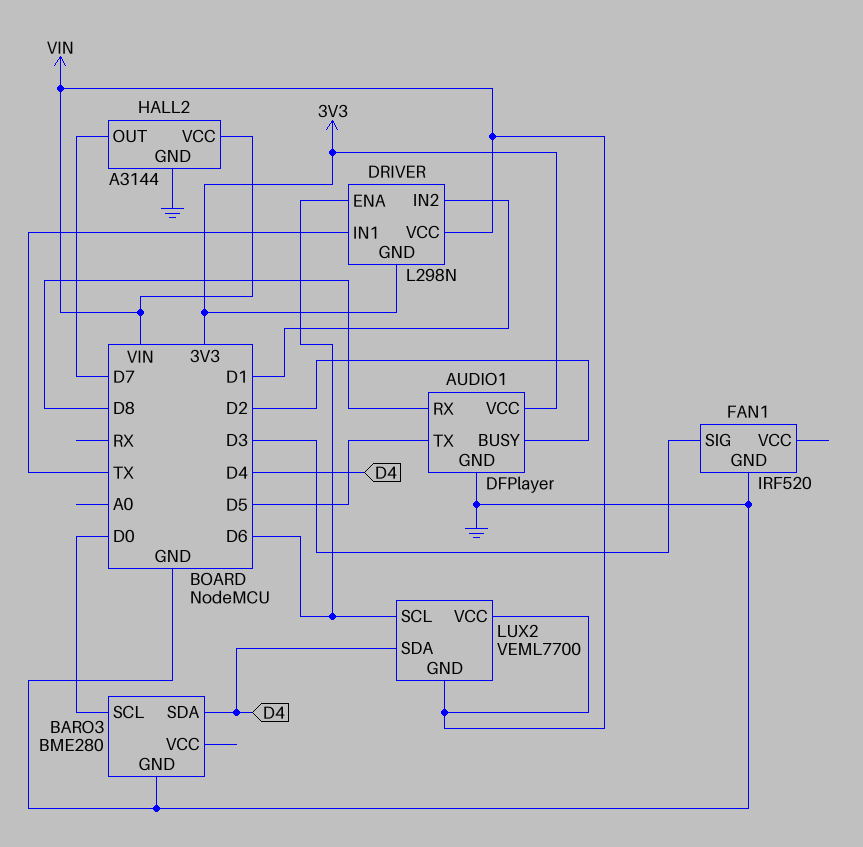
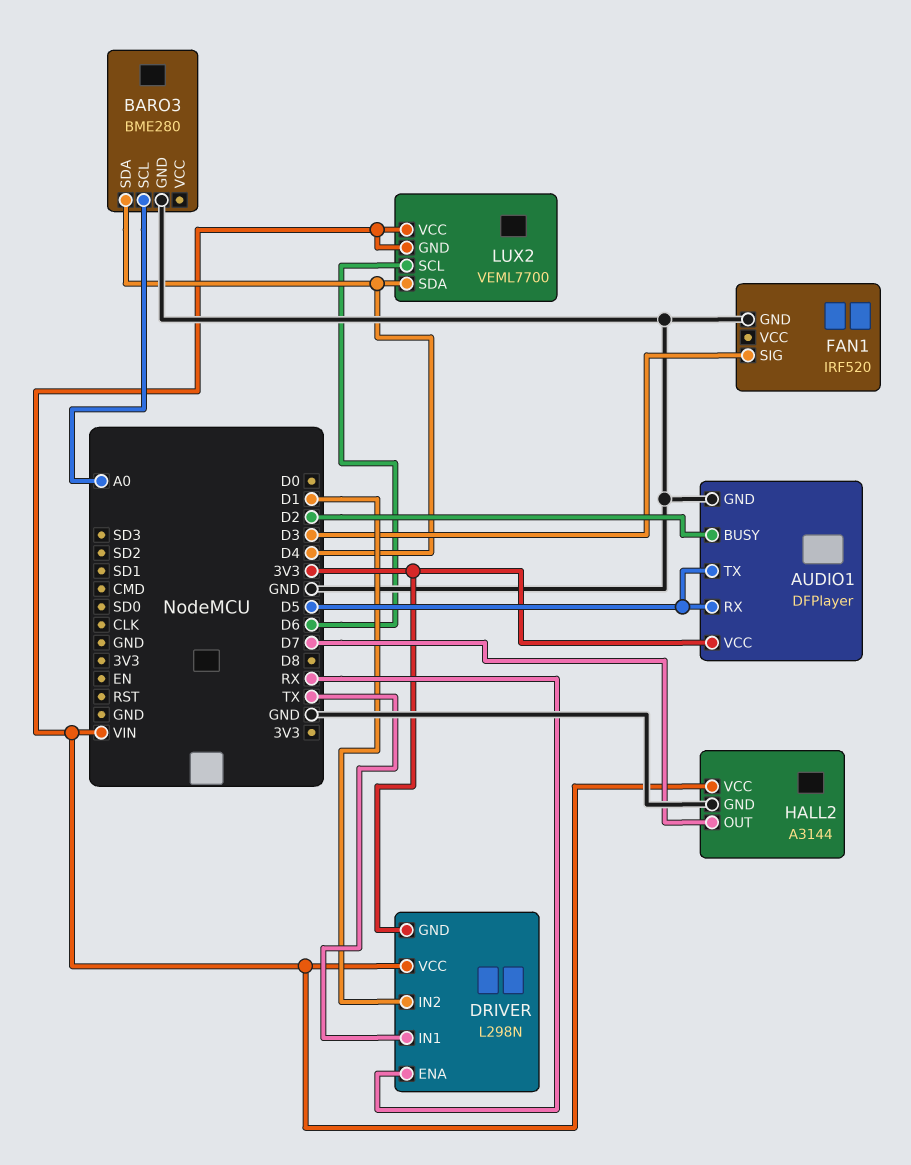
AUDIO1 pin RX: D8 -> D5
BARO3 pin SCL: D0 -> A0
DRIVER pin ENA: D6 -> RX

